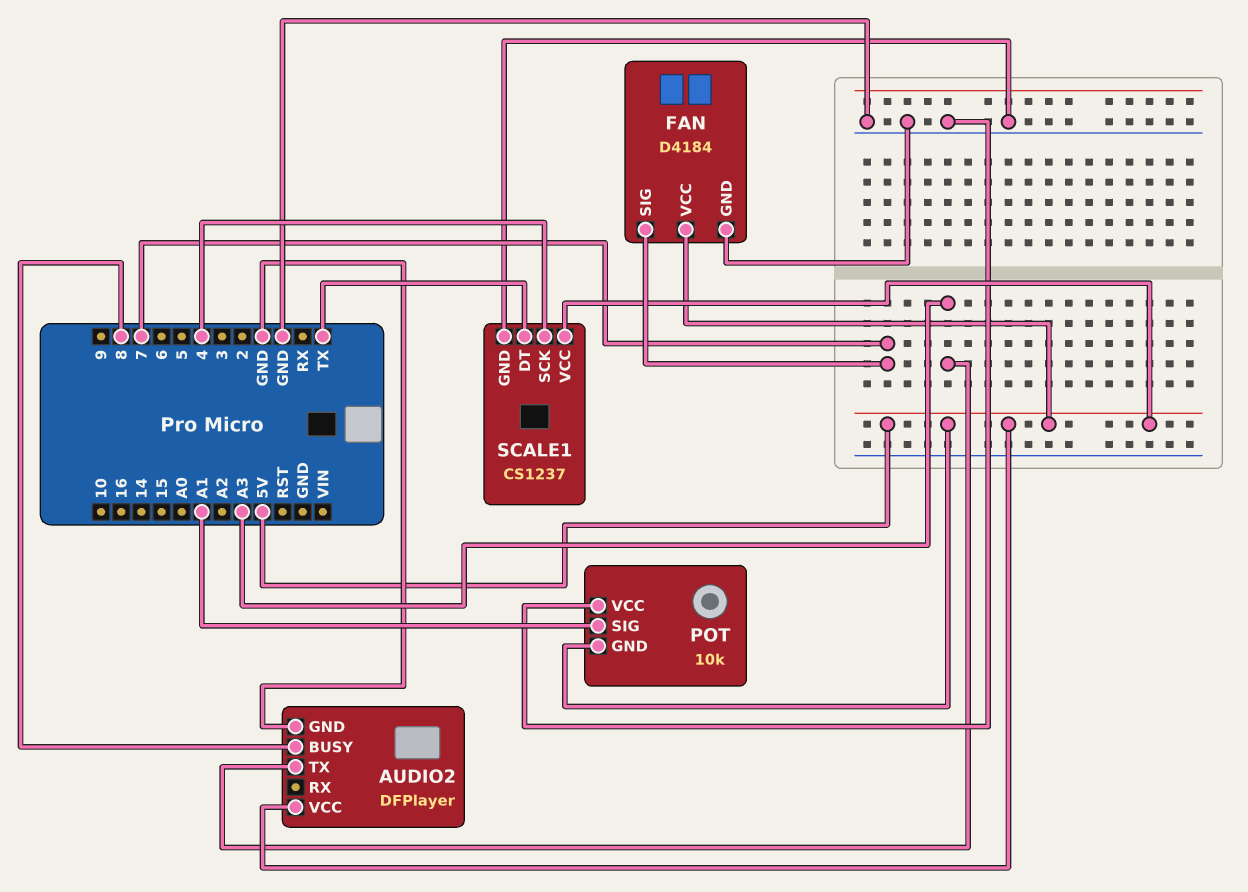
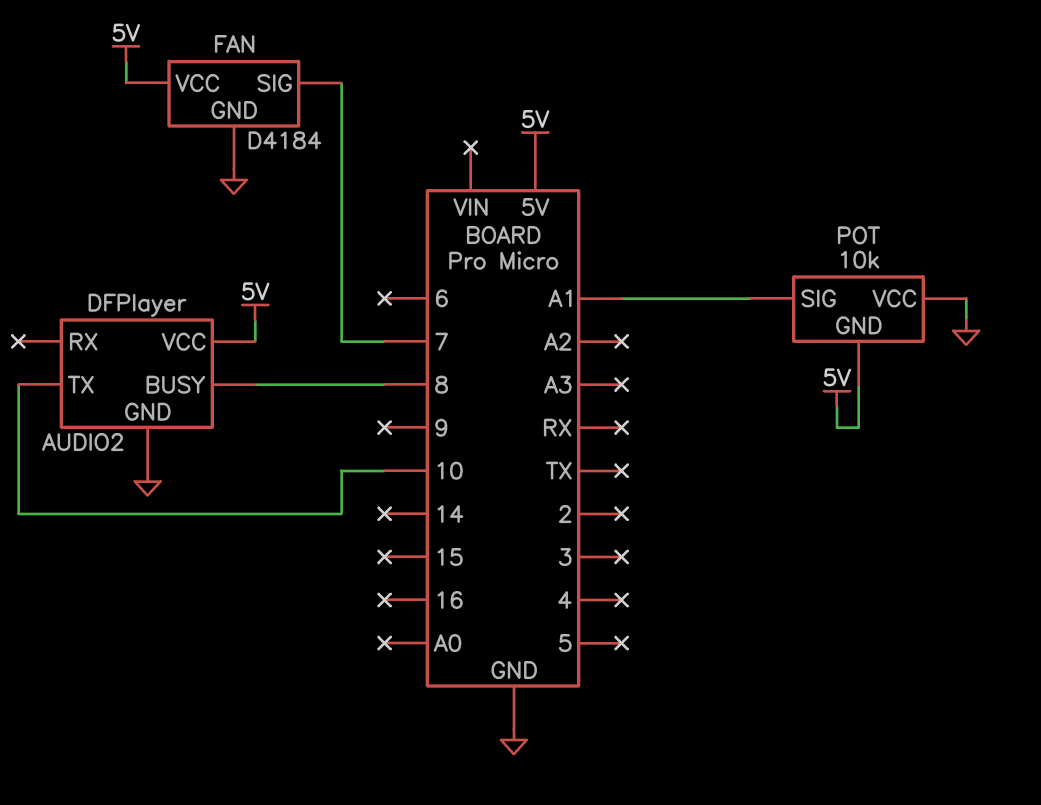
AUDIO2 pin TX: A3 -> 10
SCALE1: CS1237 -> none
SCALE1 pin DT: TX -> none
SCALE1 pin GND: GND -> none
SCALE1 pin SCK: 4 -> none
SCALE1 pin VCC: 5V -> none

